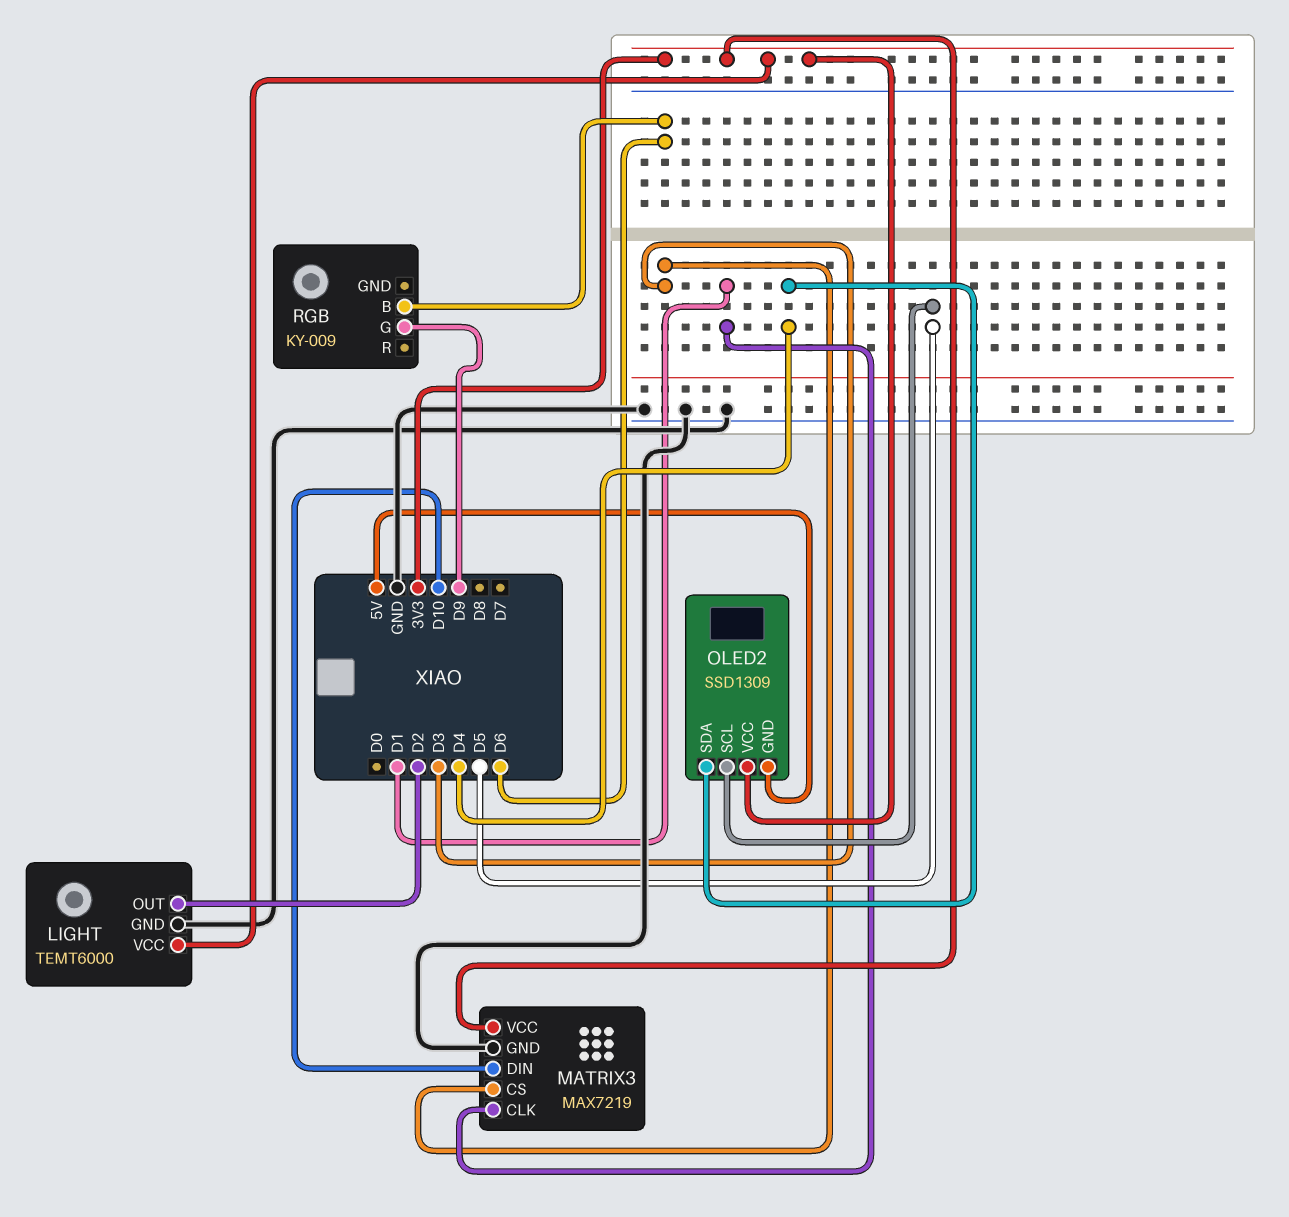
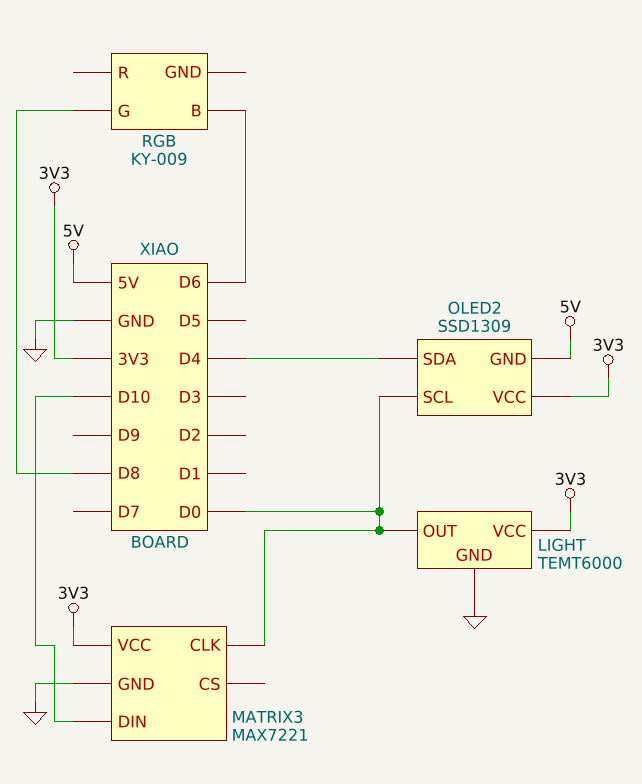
LIGHT pin OUT: D2 -> D0
MATRIX3: MAX7219 -> MAX7221
MATRIX3 pin CLK: D1 -> D0
MATRIX3 pin CS: D3 -> none
OLED2 pin SCL: D5 -> D0
RGB pin G: D9 -> D8

